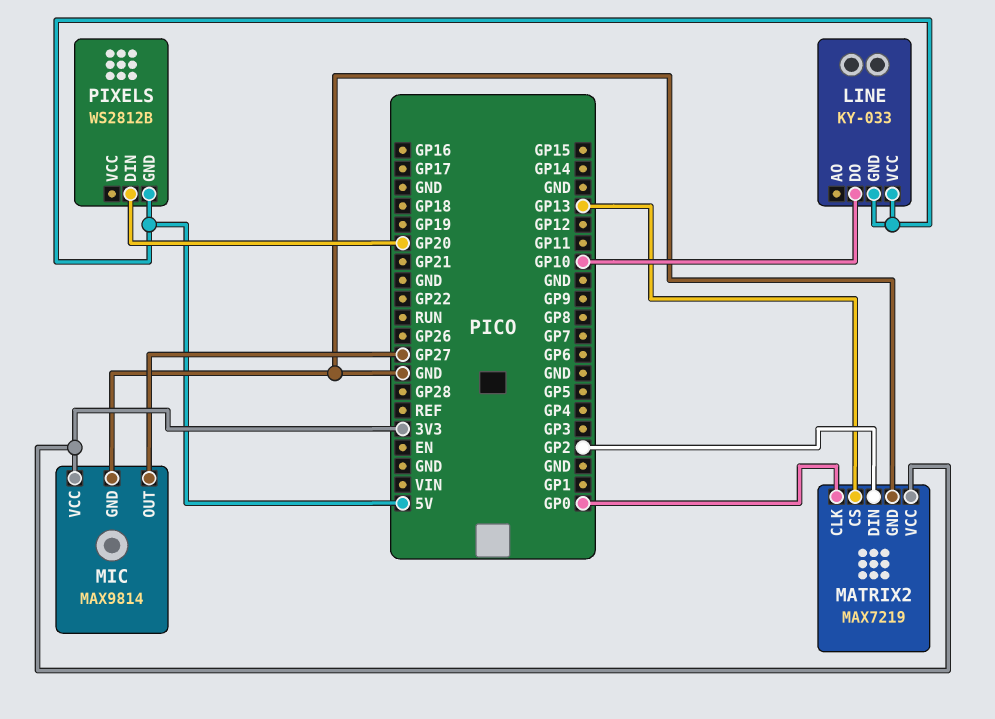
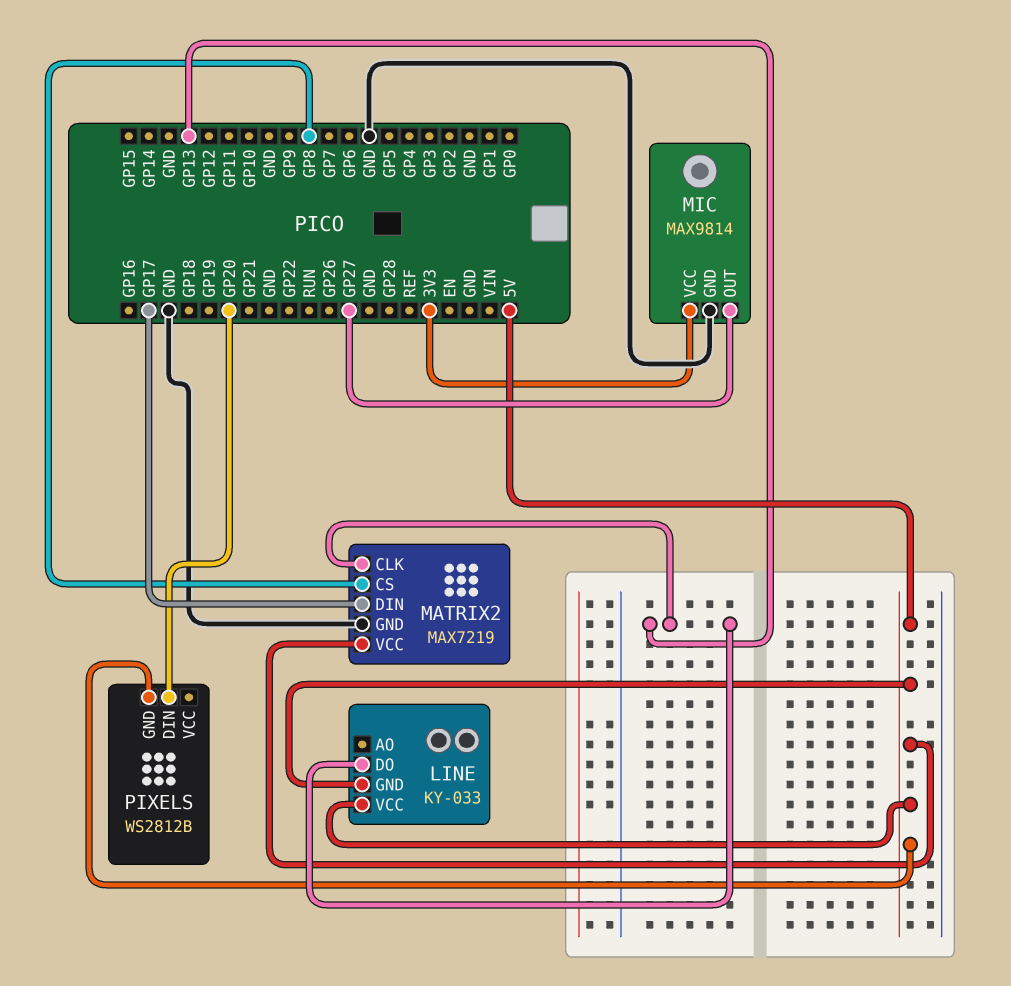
LINE pin DO: GP10 -> GP13
MATRIX2 pin CLK: GP0 -> GP13
MATRIX2 pin CS: GP13 -> GP8
MATRIX2 pin DIN: GP2 -> GP17
MATRIX2 pin VCC: 3V3 -> 5V

